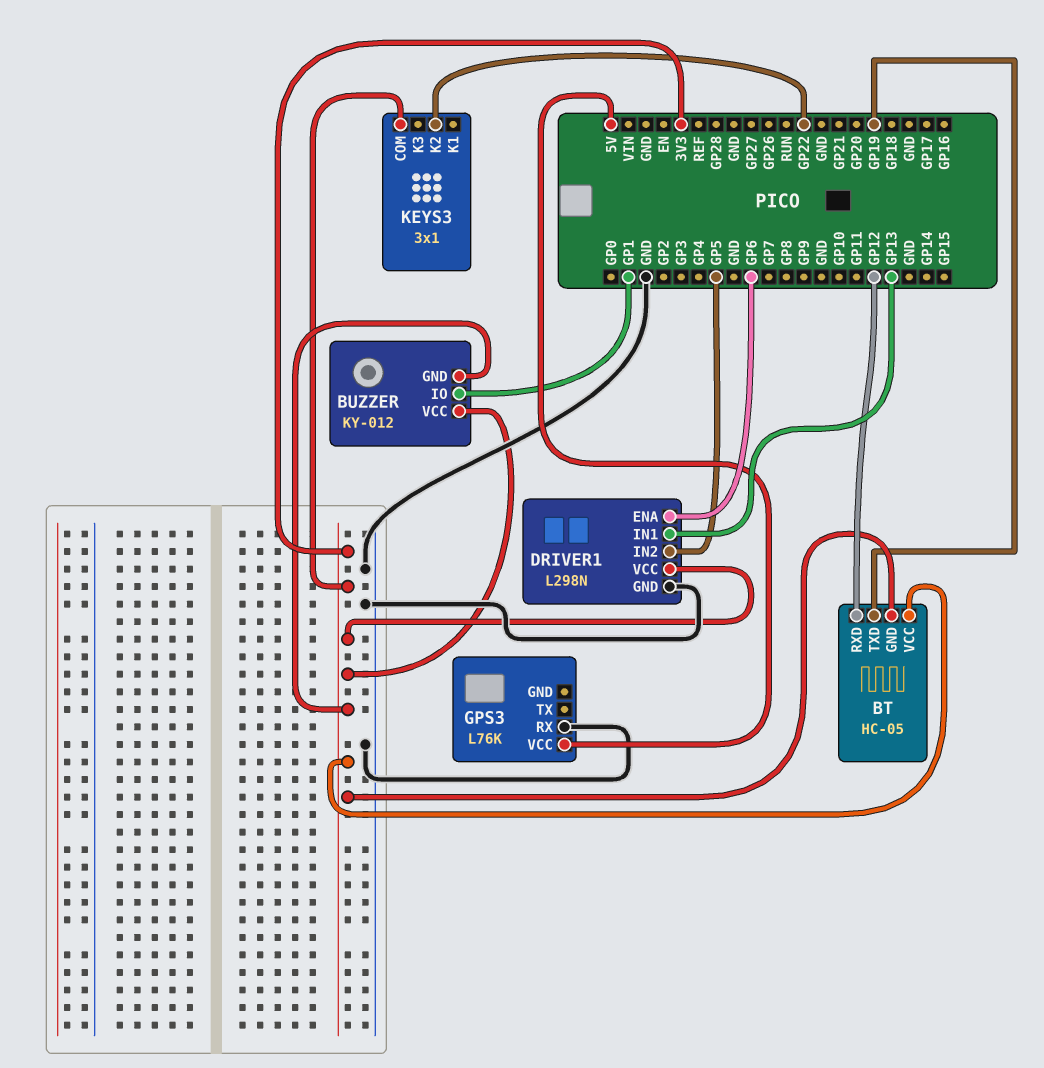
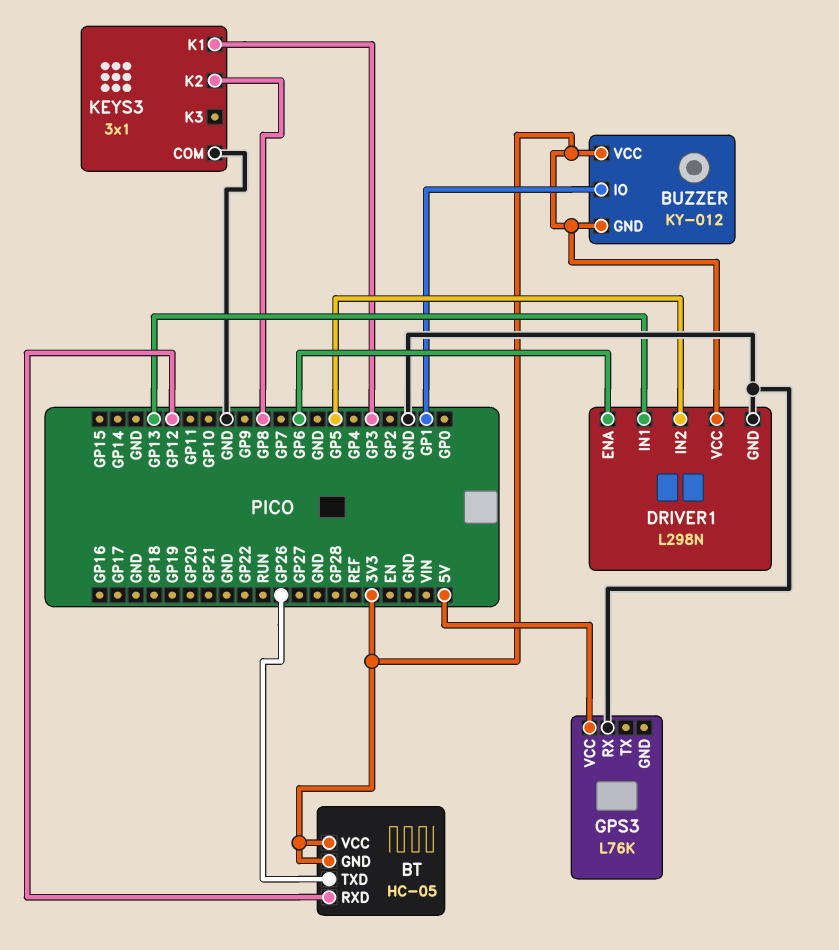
BT pin TXD: GP19 -> GP26
KEYS3 pin COM: 3V3 -> GND
KEYS3 pin K1: none -> GP3
KEYS3 pin K2: GP22 -> GP8

